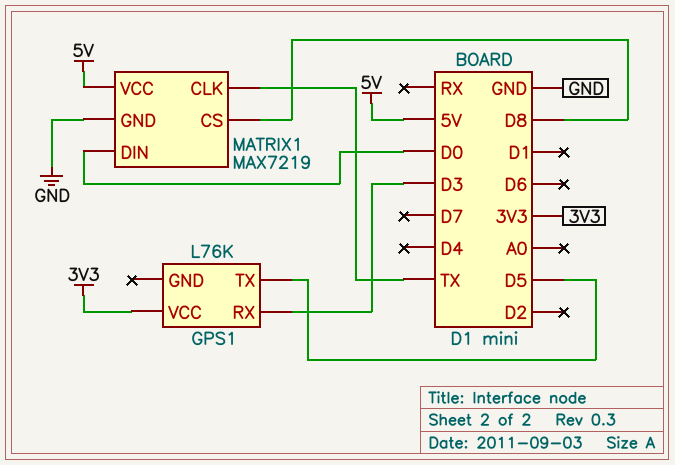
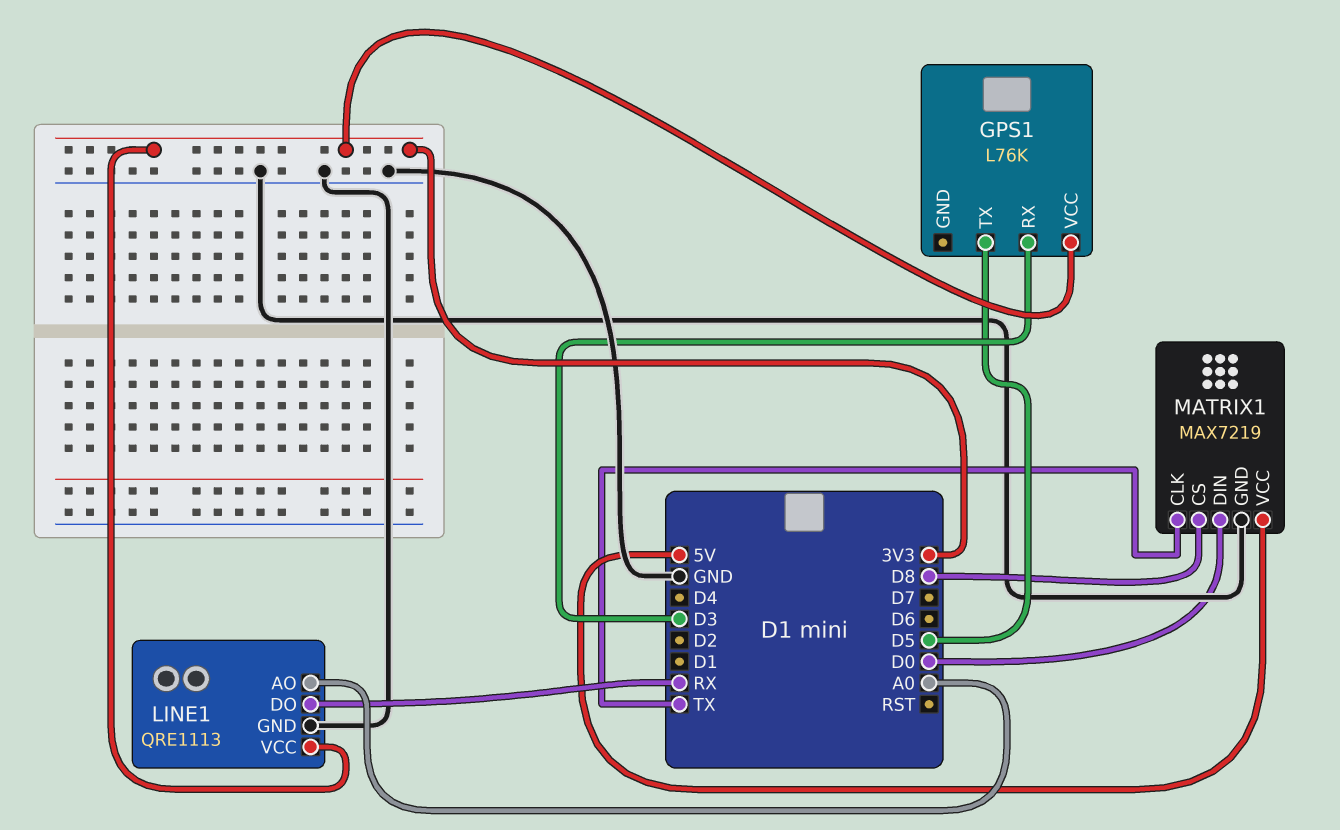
LINE1: none -> QRE1113
LINE1 pin AO: none -> A0
LINE1 pin DO: none -> RX
LINE1 pin GND: none -> GND
LINE1 pin VCC: none -> 3V3

